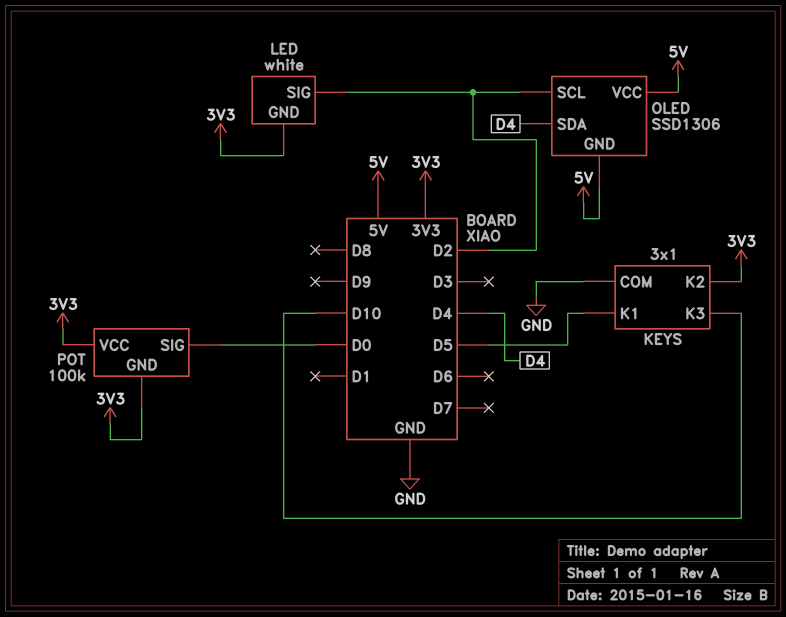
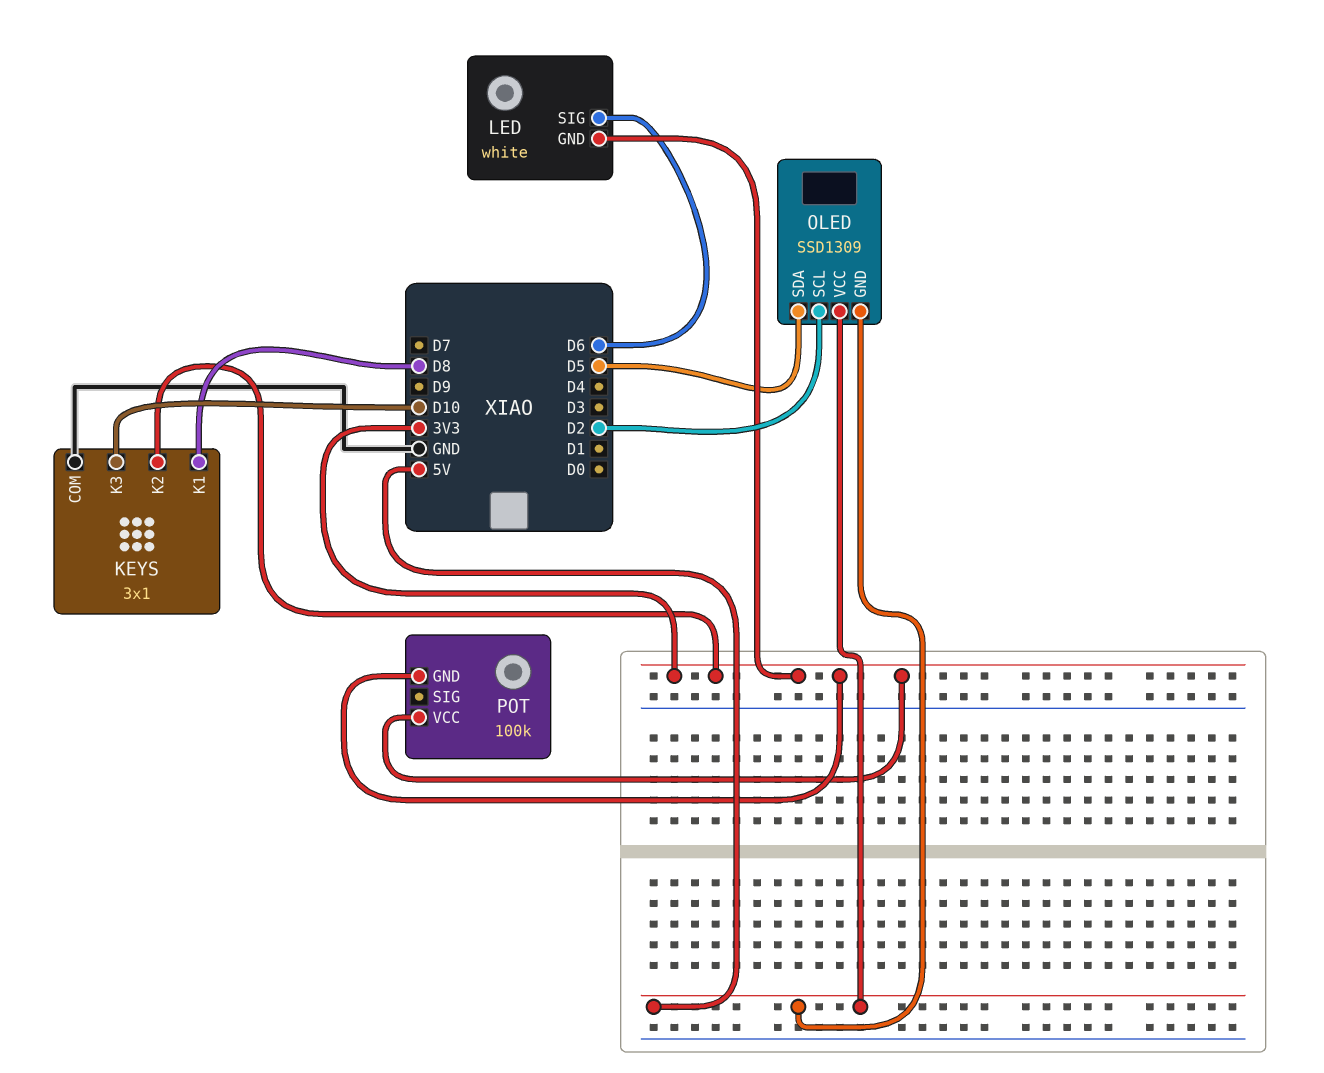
KEYS pin K1: D5 -> D8
LED pin SIG: D2 -> D6
OLED: SSD1306 -> SSD1309
OLED pin SDA: D4 -> D5
POT pin SIG: D0 -> none

